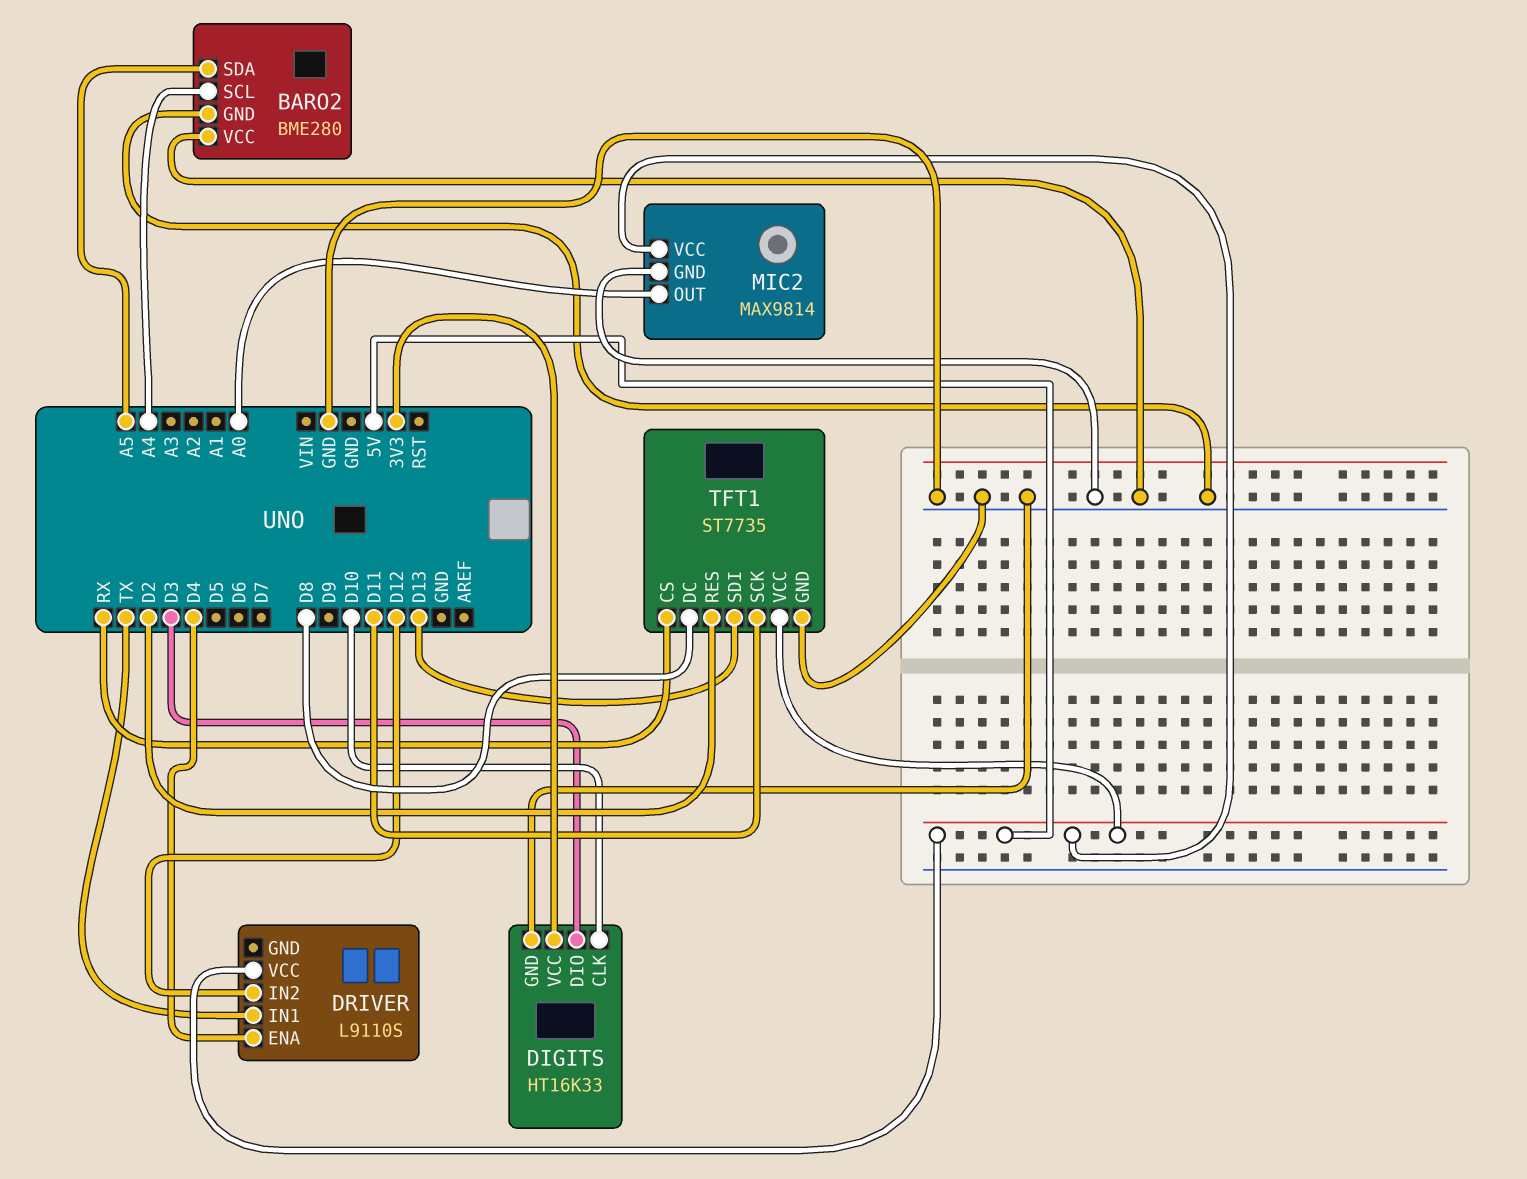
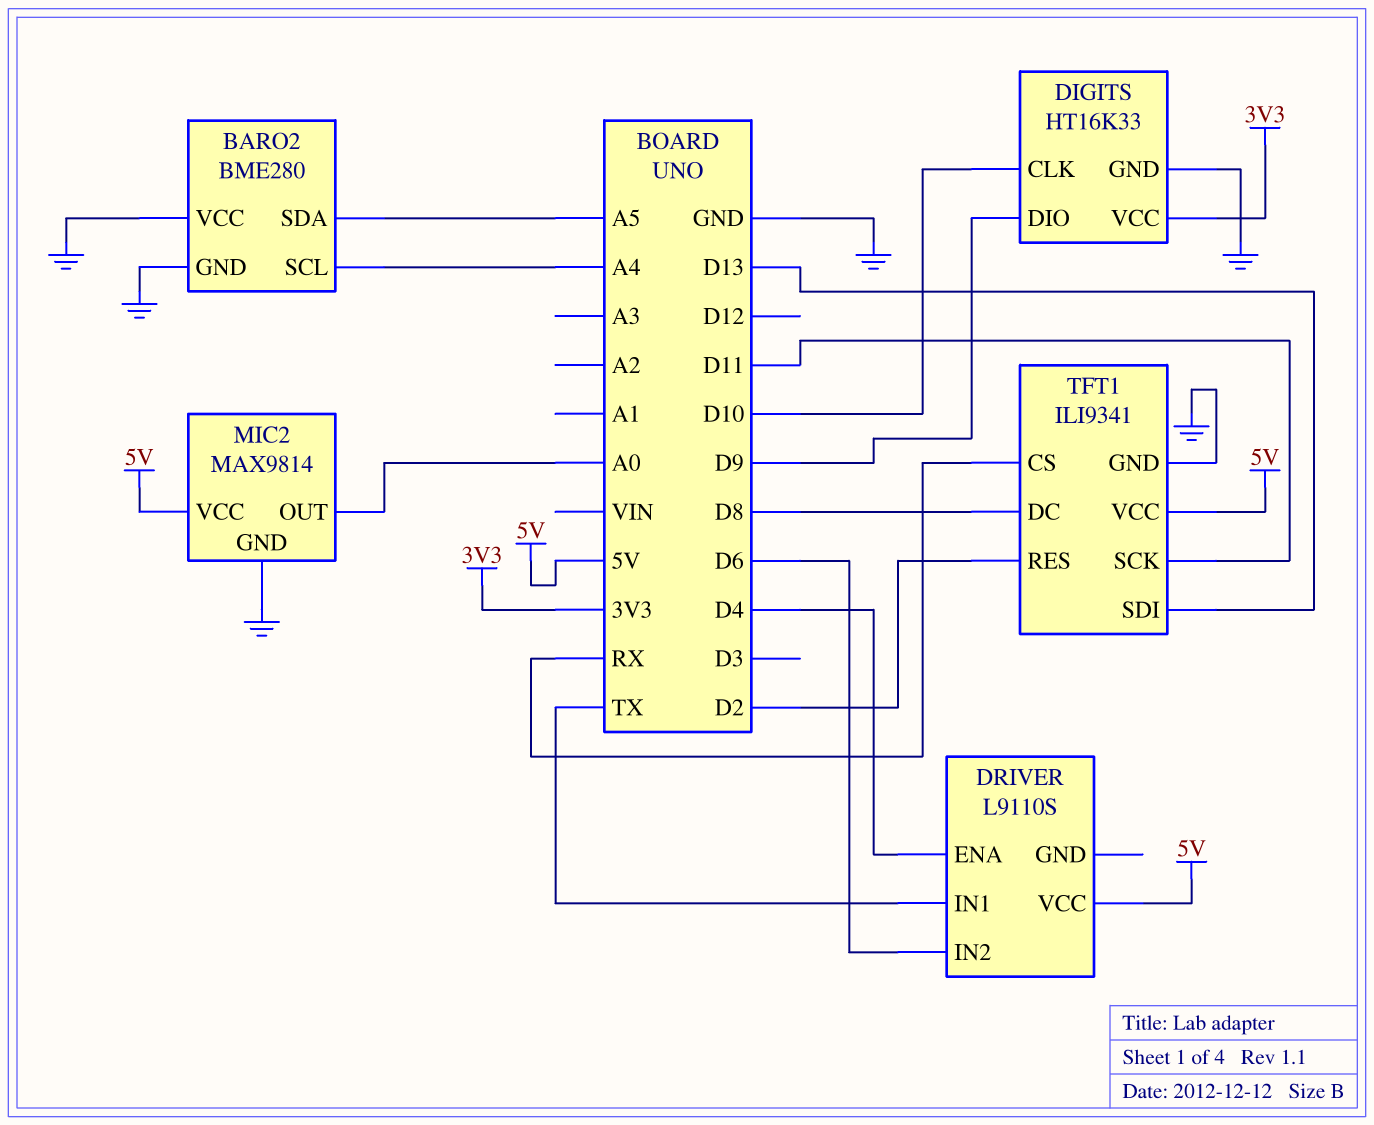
DIGITS pin DIO: D3 -> D9
DRIVER pin IN2: D12 -> D6
TFT1: ST7735 -> ILI9341

